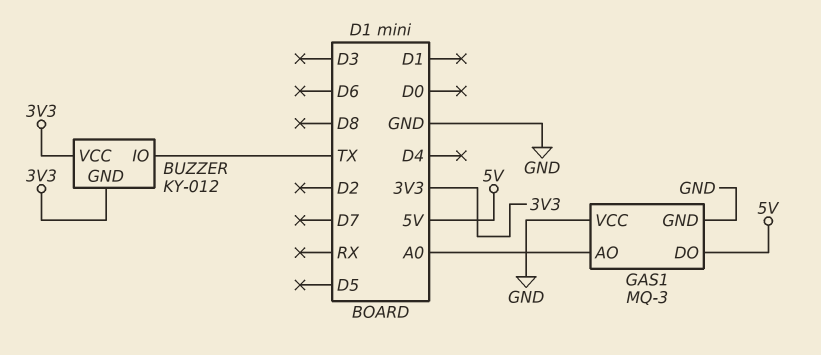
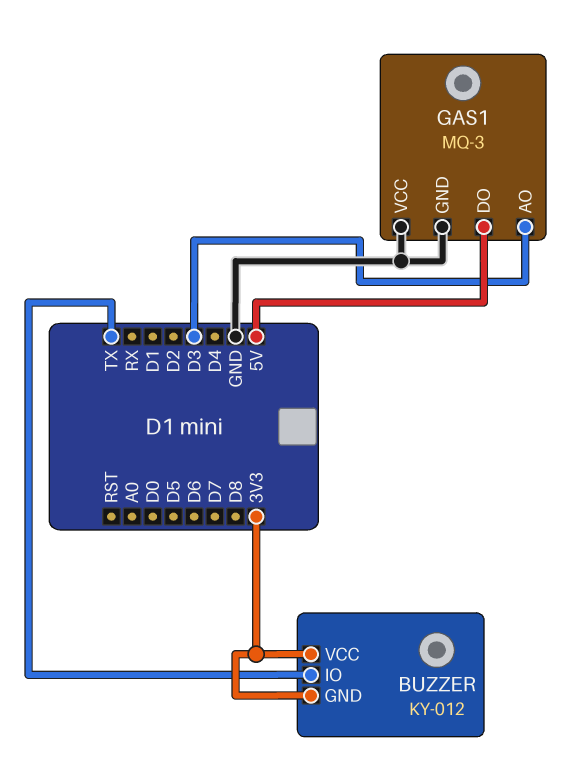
GAS1 pin AO: A0 -> D3

